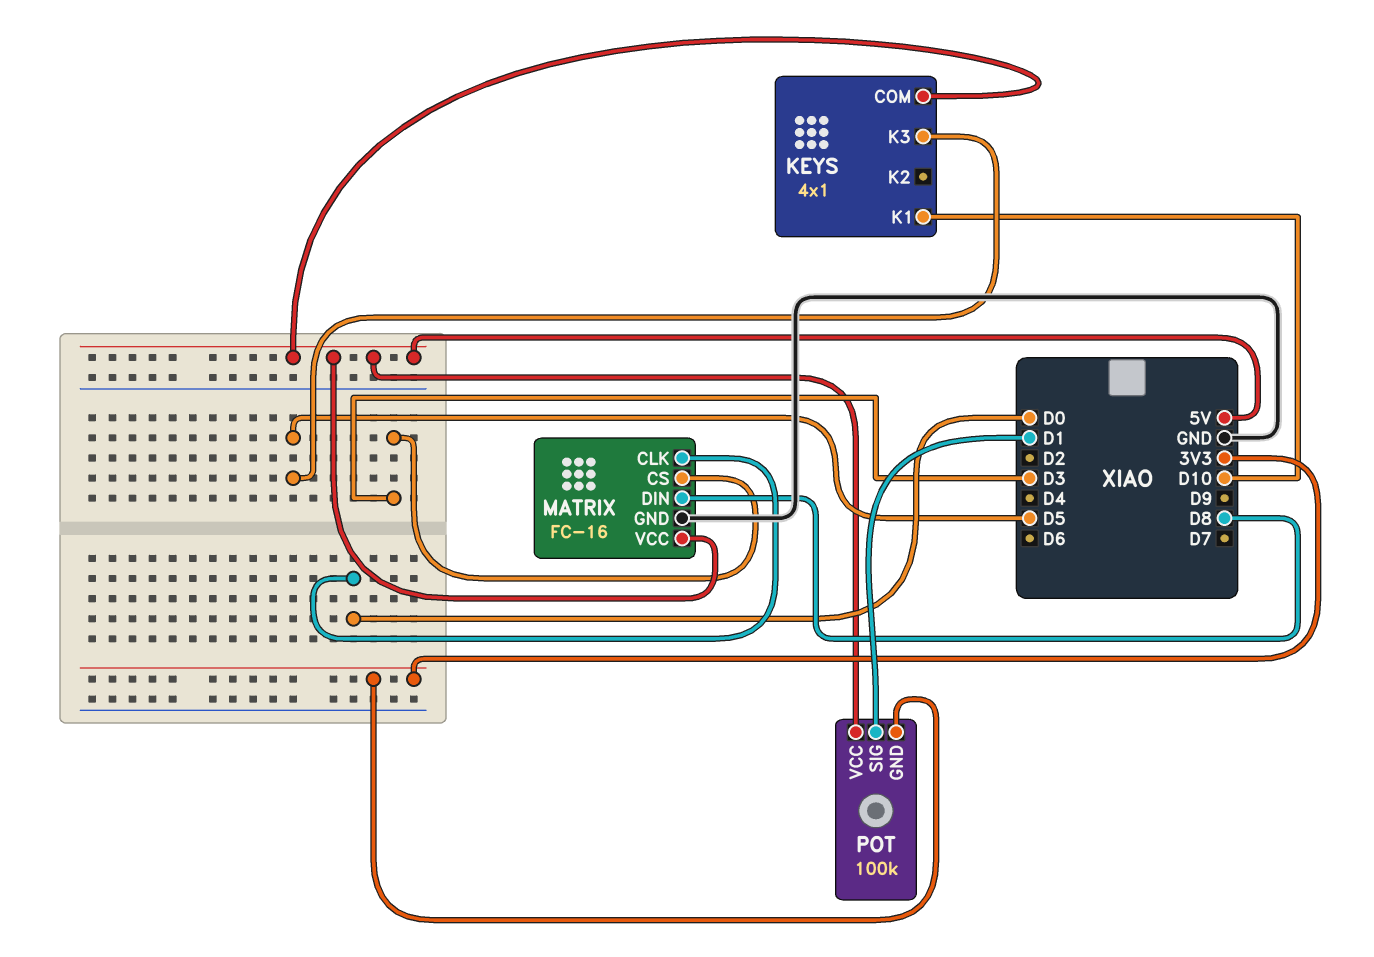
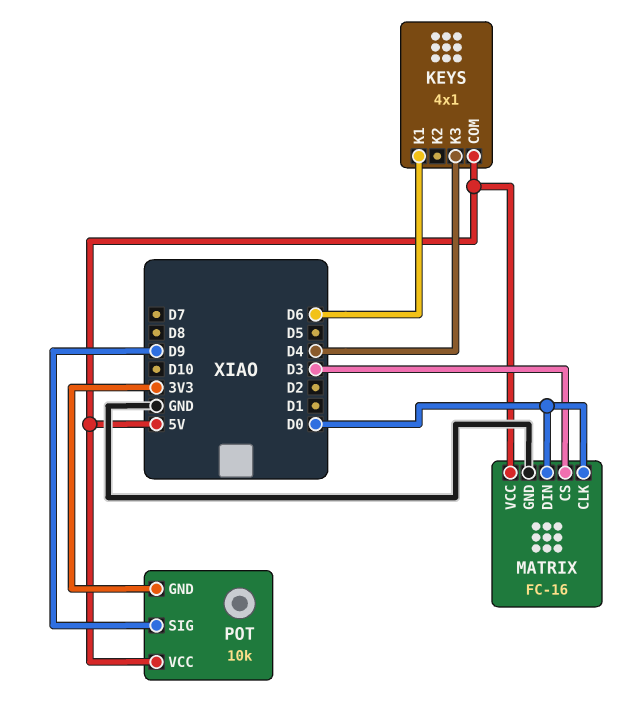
KEYS pin K1: D10 -> D6
KEYS pin K3: D5 -> D4
MATRIX pin DIN: D8 -> D0
POT: 100k -> 10k
POT pin SIG: D1 -> D9

